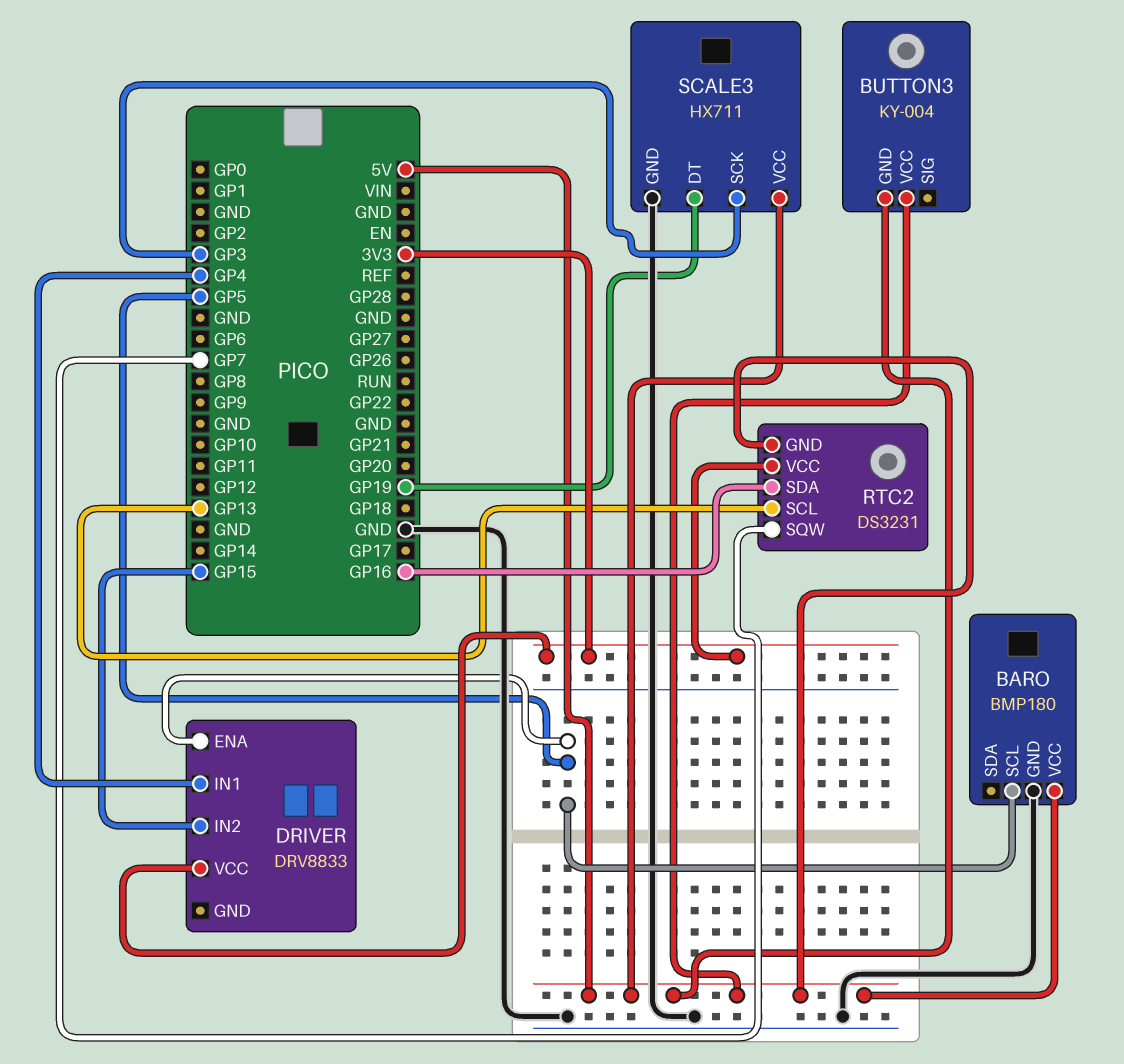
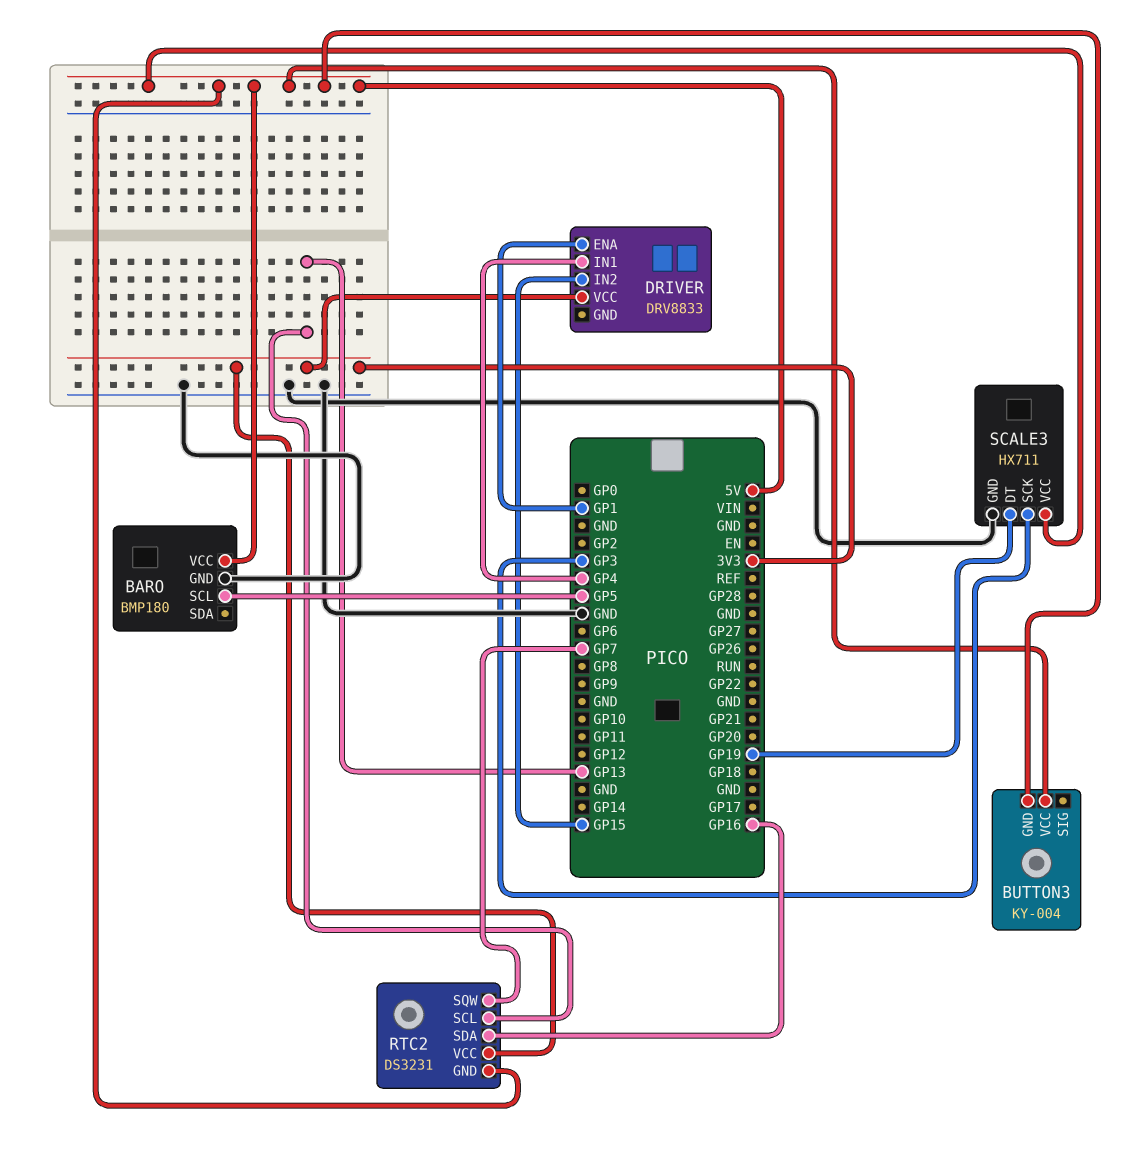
DRIVER pin ENA: GP5 -> GP1

